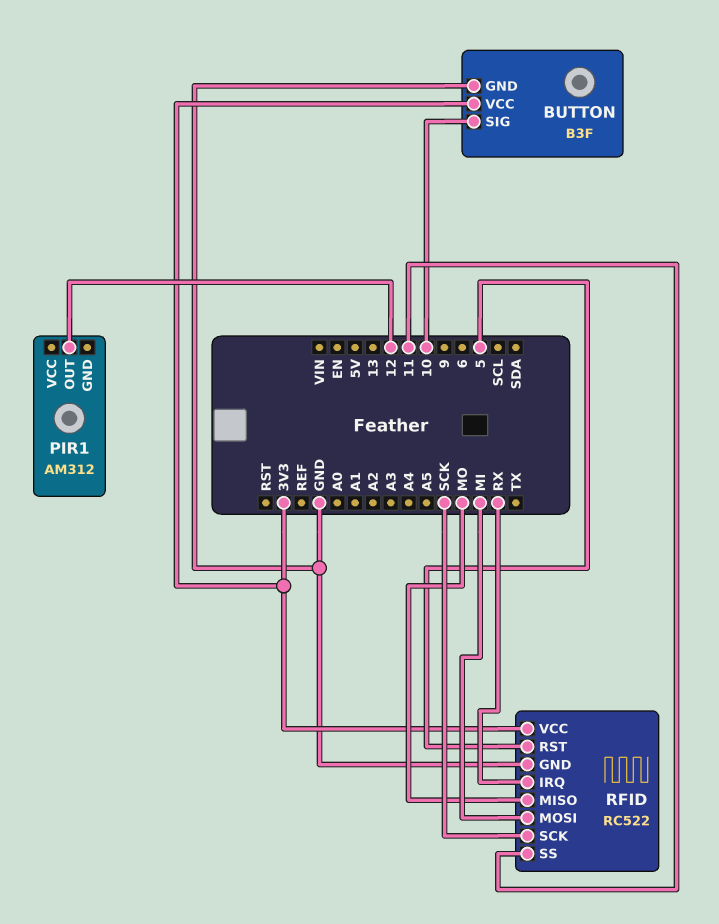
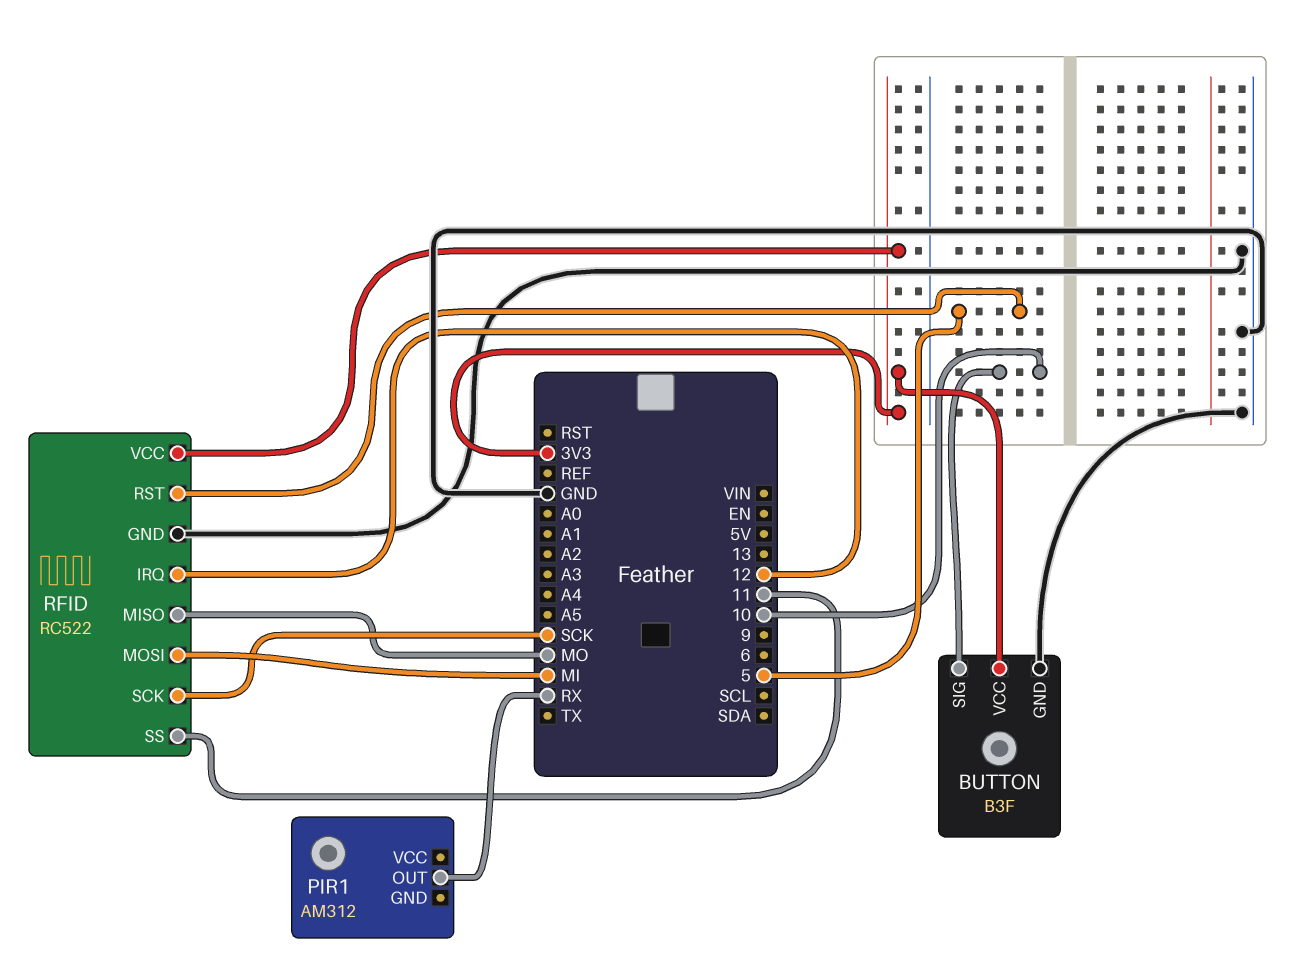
PIR1 pin OUT: 12 -> RX
RFID pin IRQ: RX -> 12

